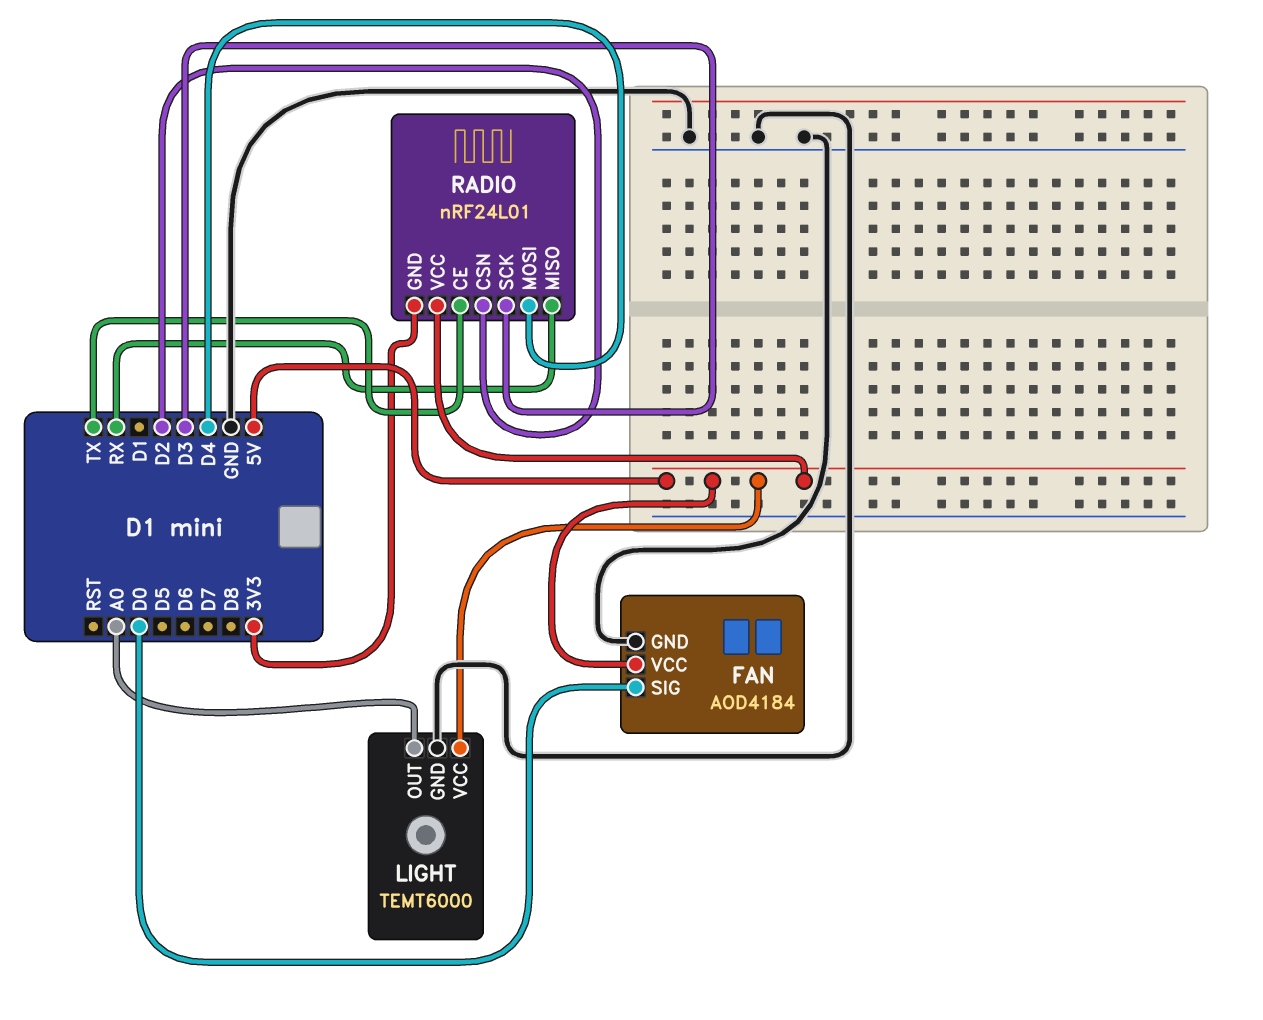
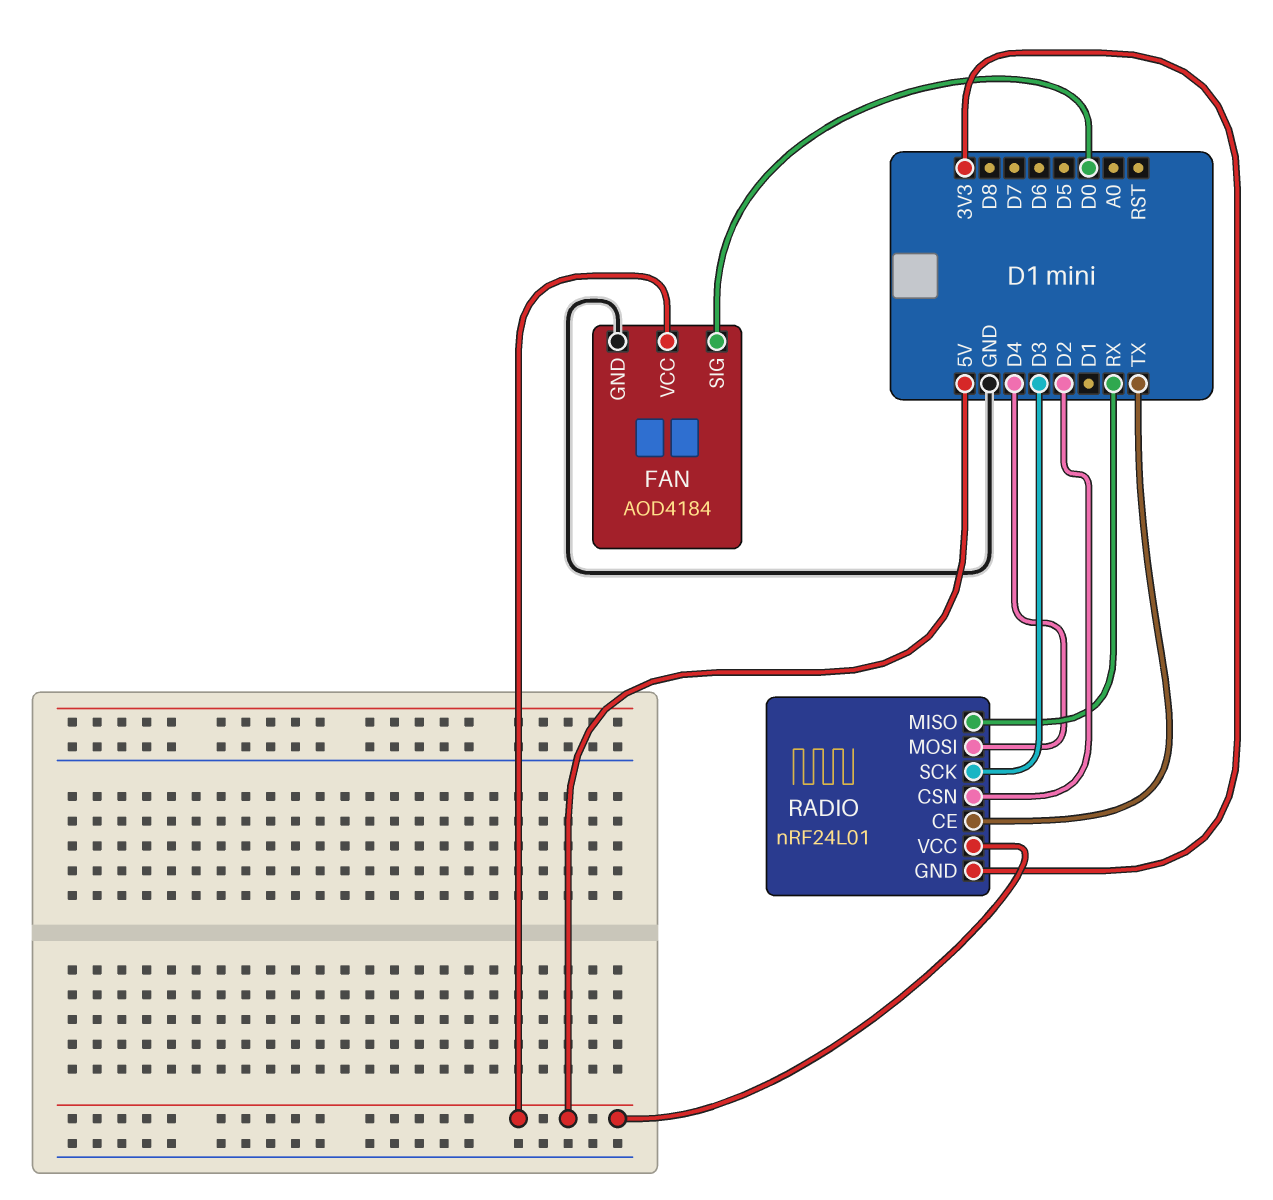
LIGHT: TEMT6000 -> none
LIGHT pin GND: GND -> none
LIGHT pin OUT: A0 -> none
LIGHT pin VCC: 5V -> none

